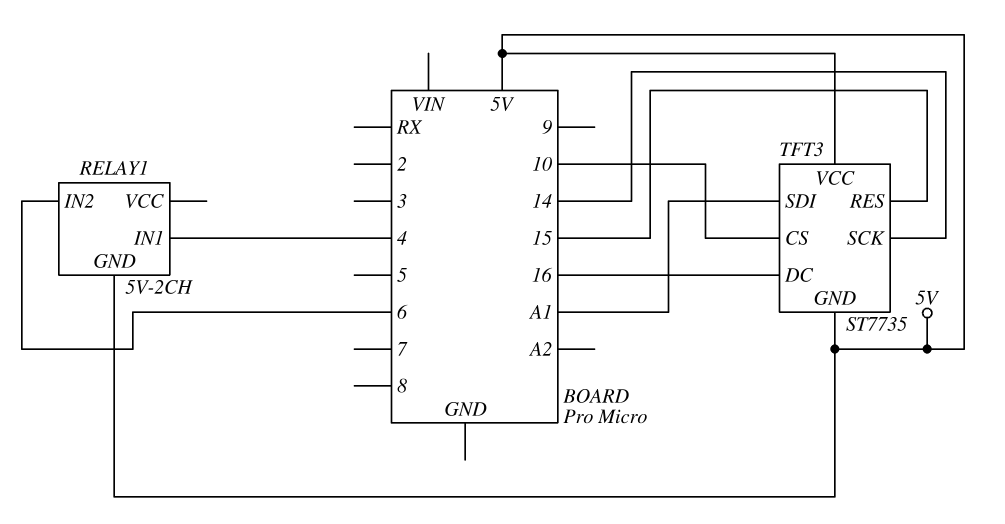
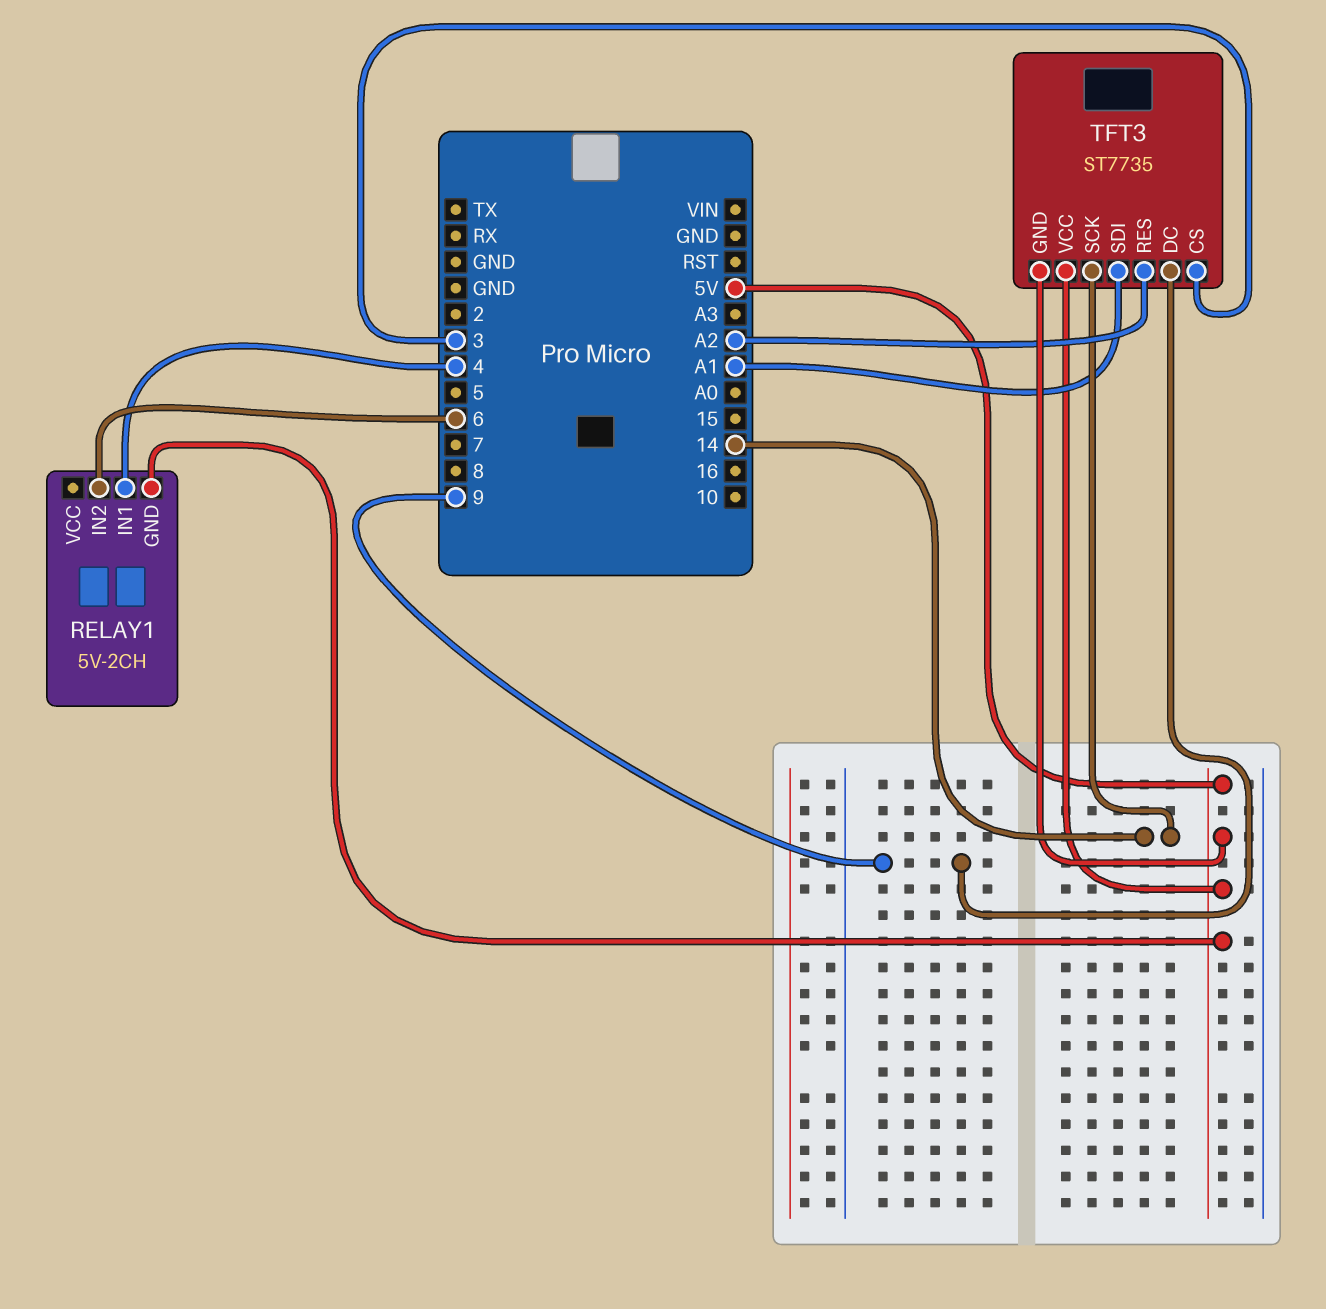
TFT3 pin CS: 10 -> 3
TFT3 pin DC: 16 -> 9
TFT3 pin RES: 15 -> A2

